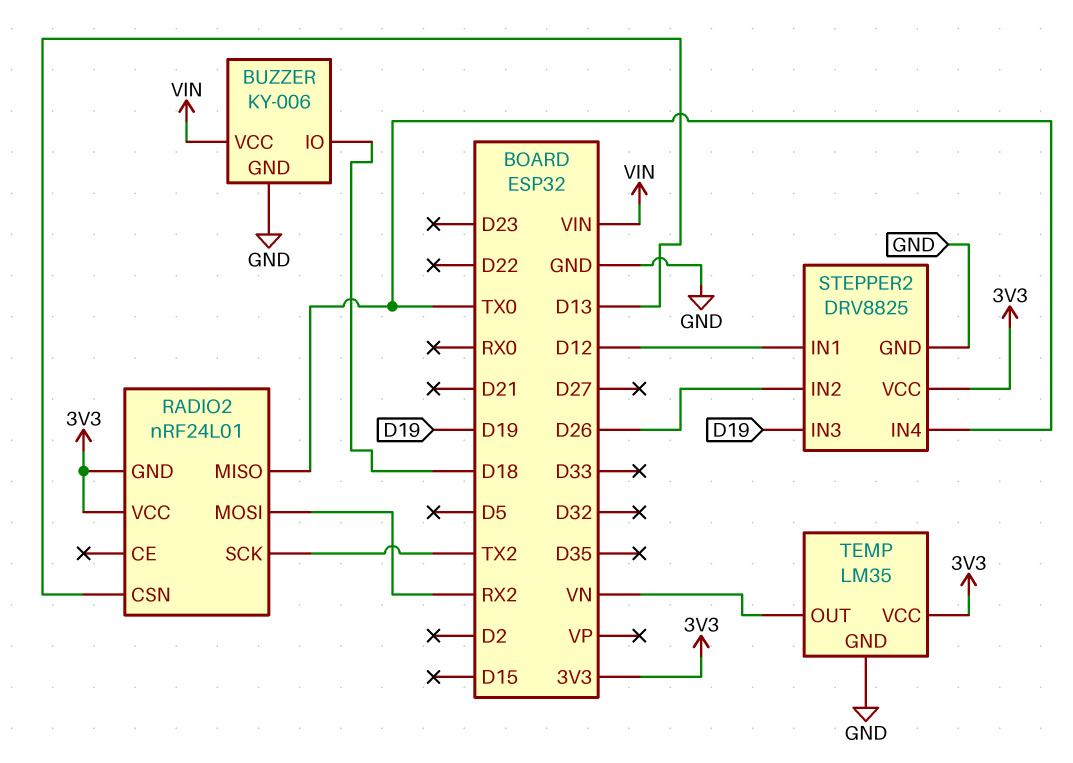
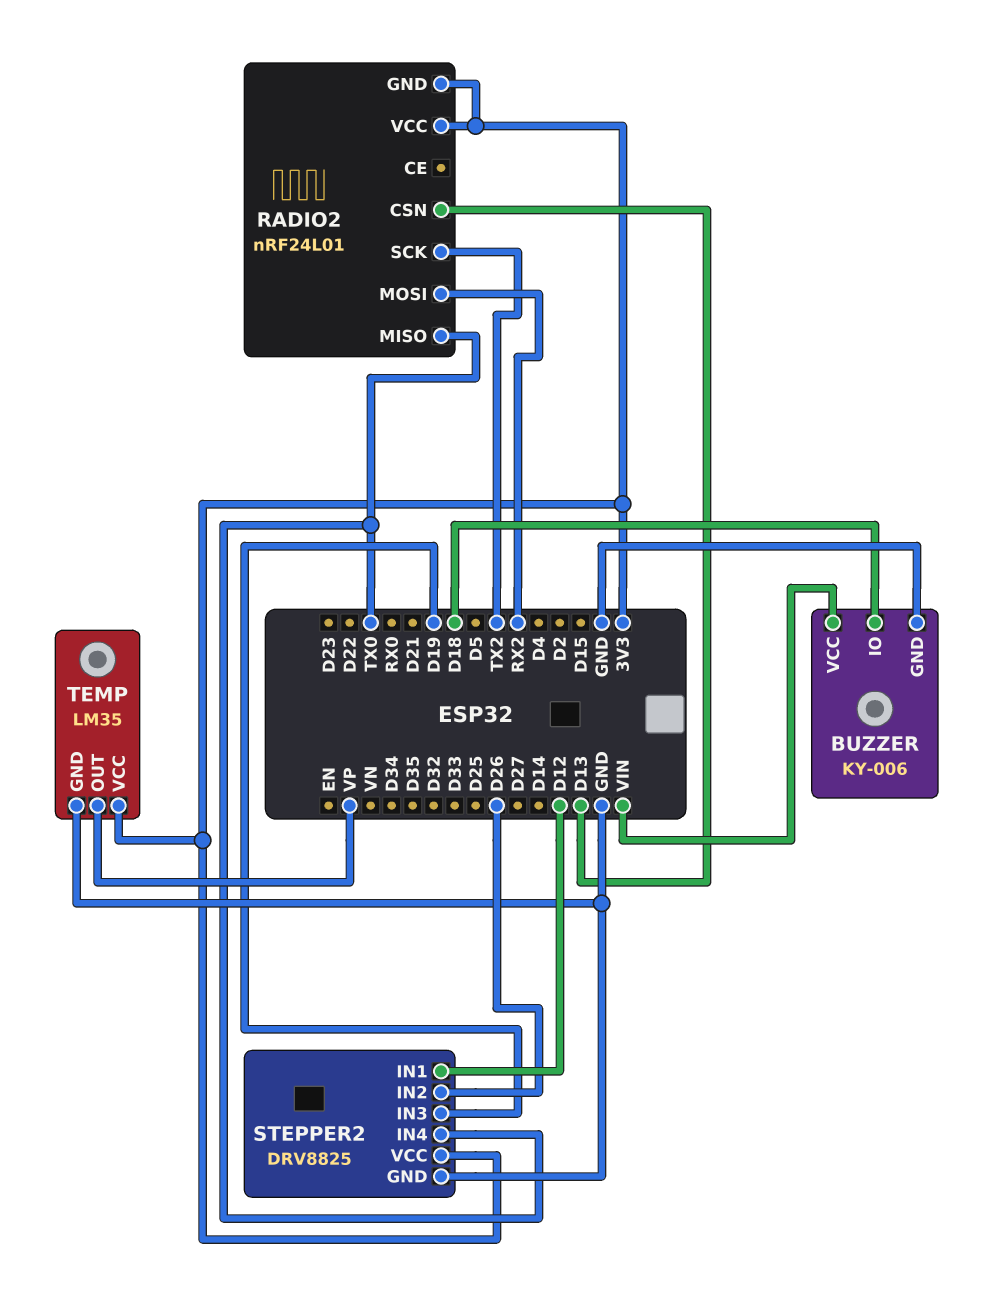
TEMP pin OUT: VN -> VP

